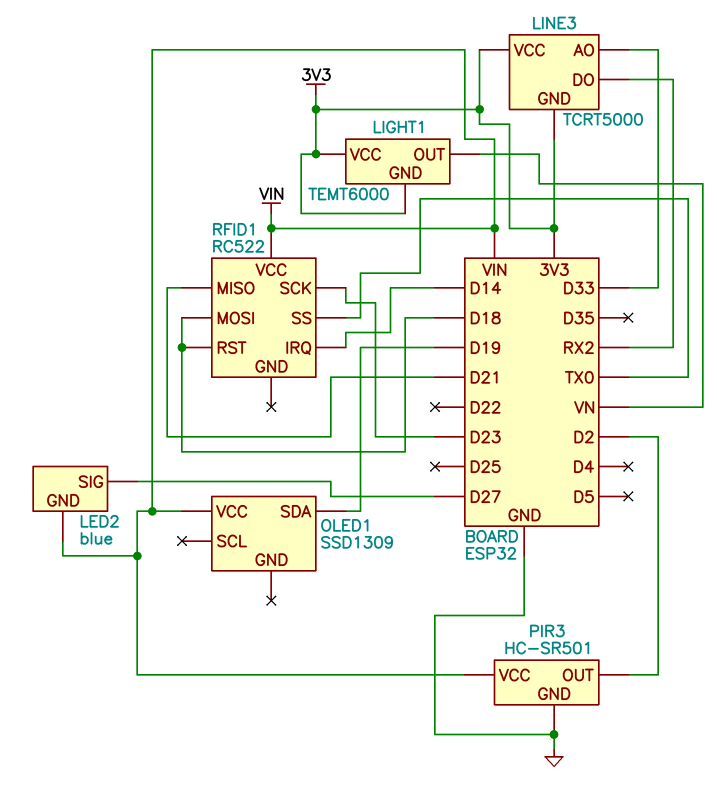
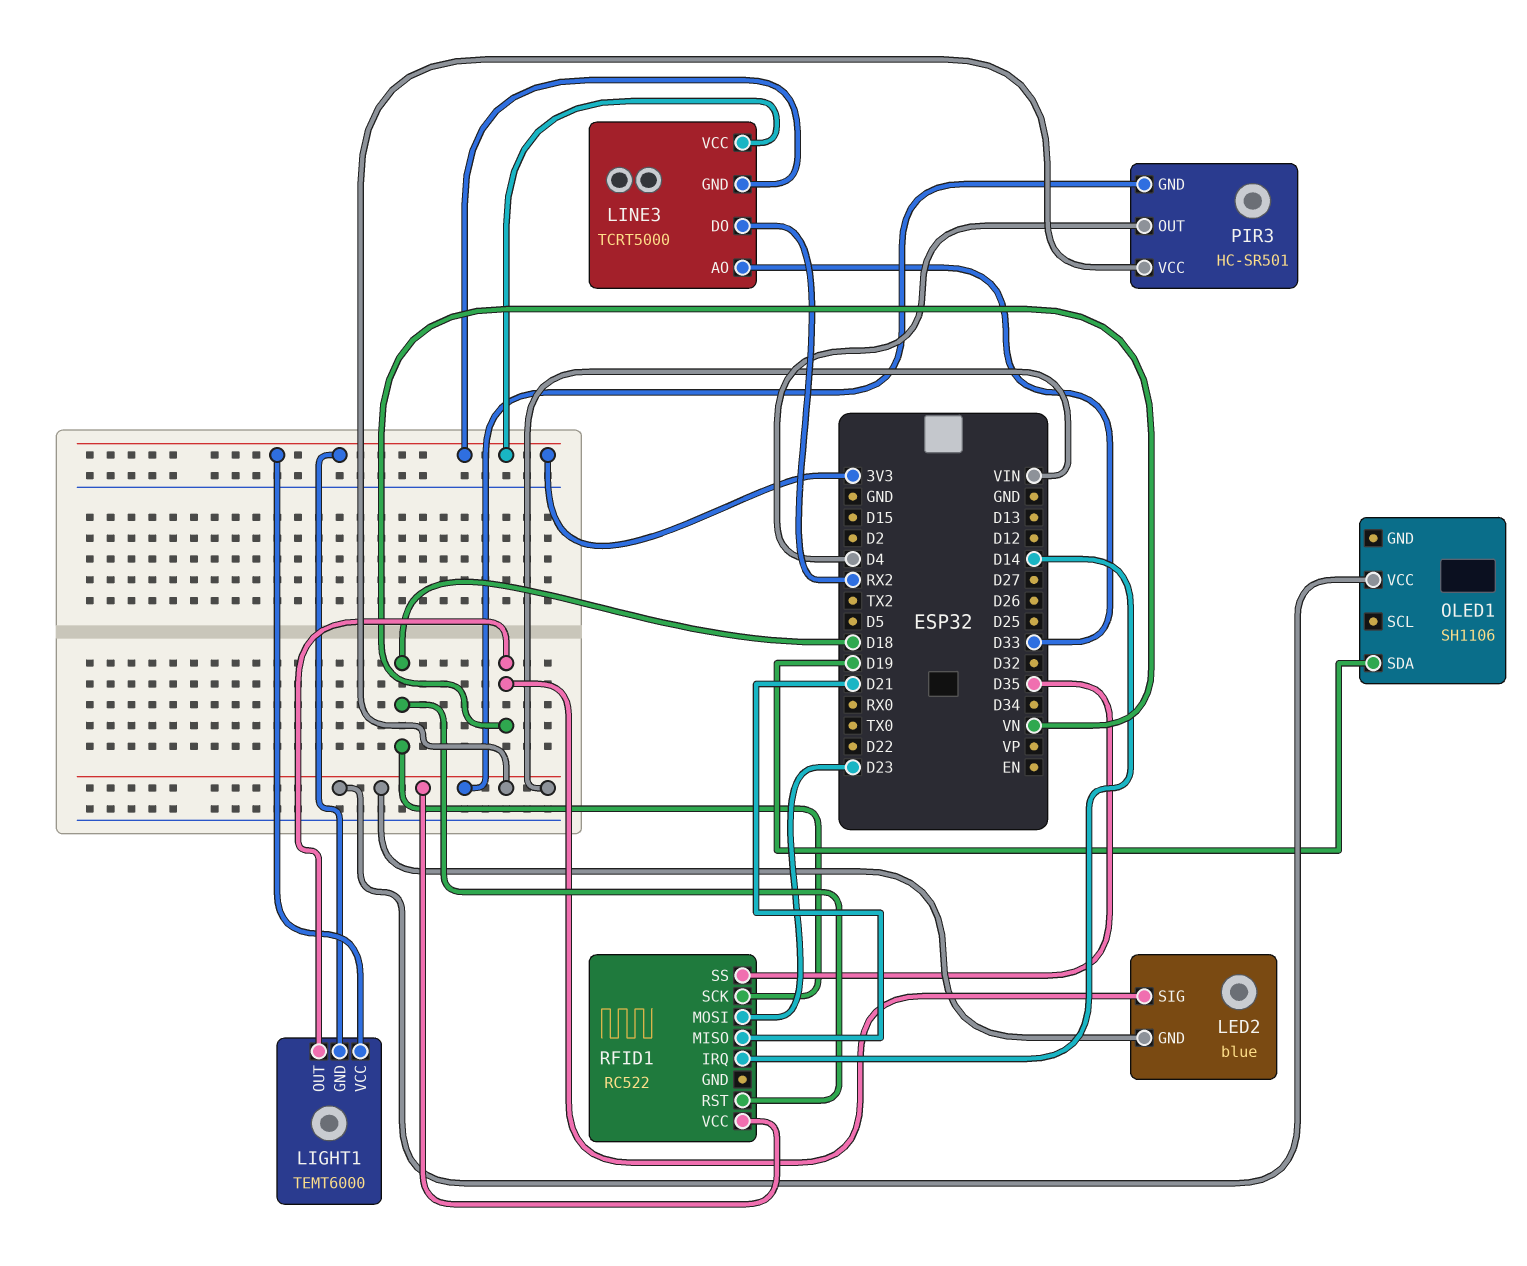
LED2 pin SIG: D27 -> VN
OLED1: SSD1309 -> SH1106
PIR3 pin GND: GND -> VIN
PIR3 pin OUT: D2 -> D4
RFID1 pin MOSI: D18 -> D23
RFID1 pin SCK: D23 -> D18
RFID1 pin SS: TX0 -> D35

